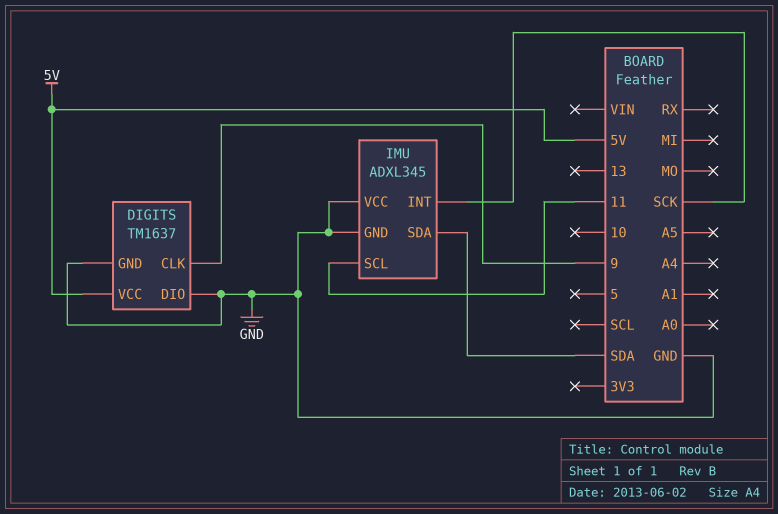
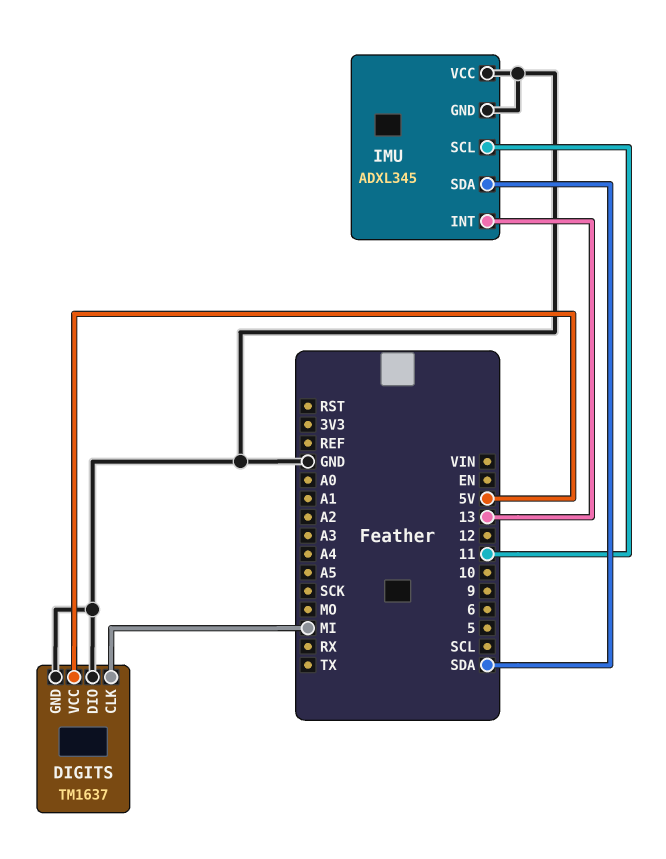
DIGITS pin CLK: 9 -> MI
IMU pin INT: SCK -> 13

